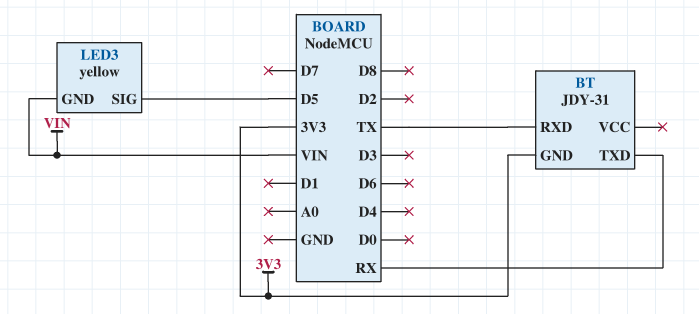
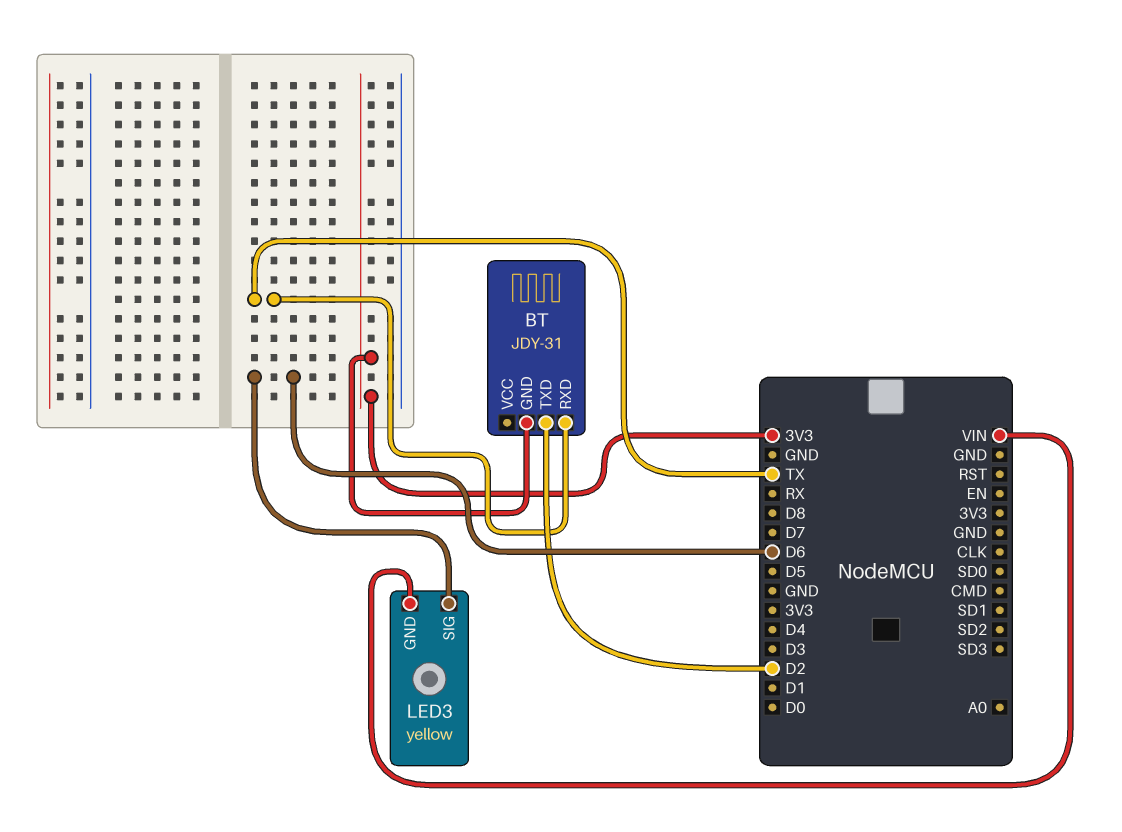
BT pin TXD: RX -> D2
LED3 pin SIG: D5 -> D6

